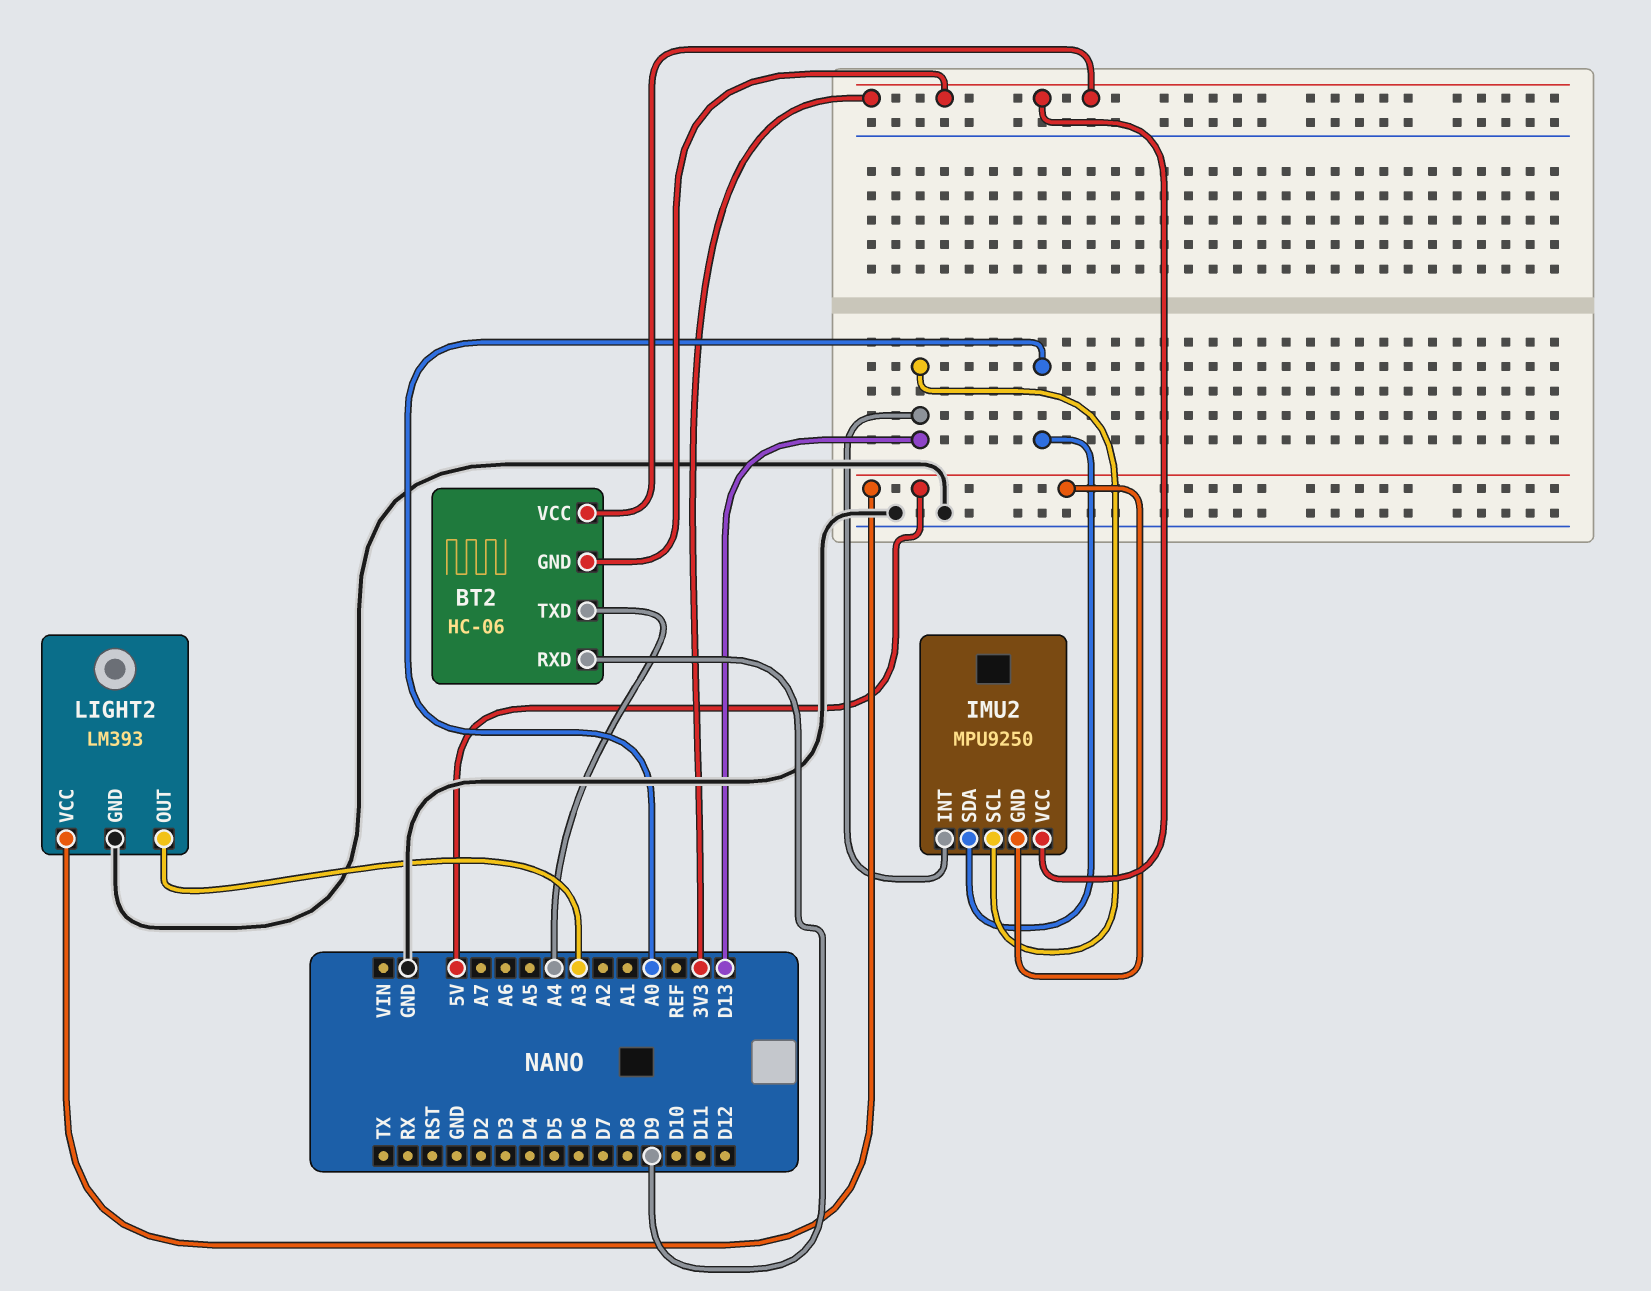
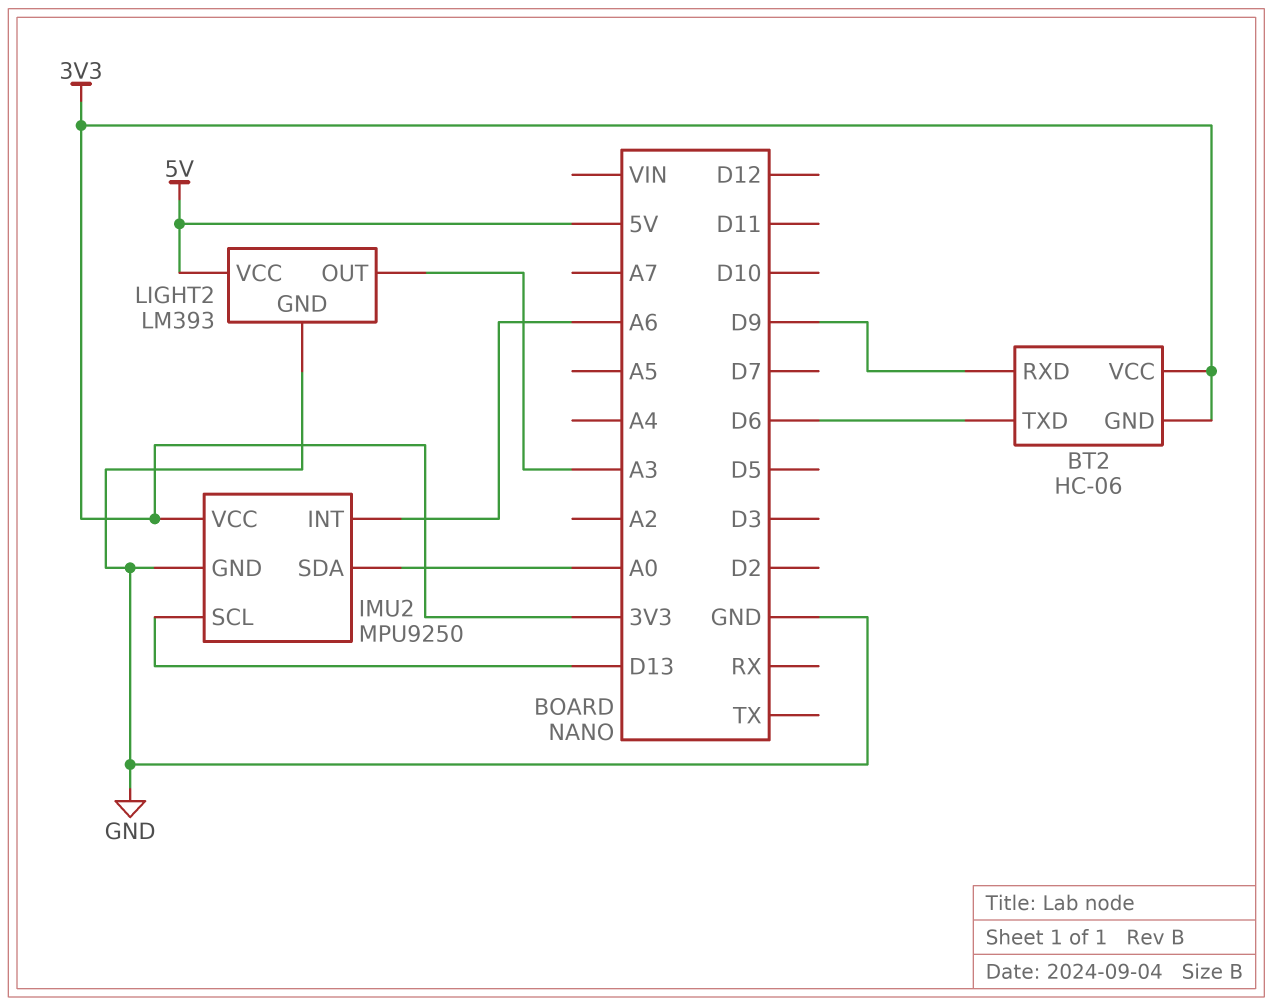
BT2 pin TXD: A4 -> D6
IMU2 pin GND: 5V -> GND
IMU2 pin INT: D13 -> A6

